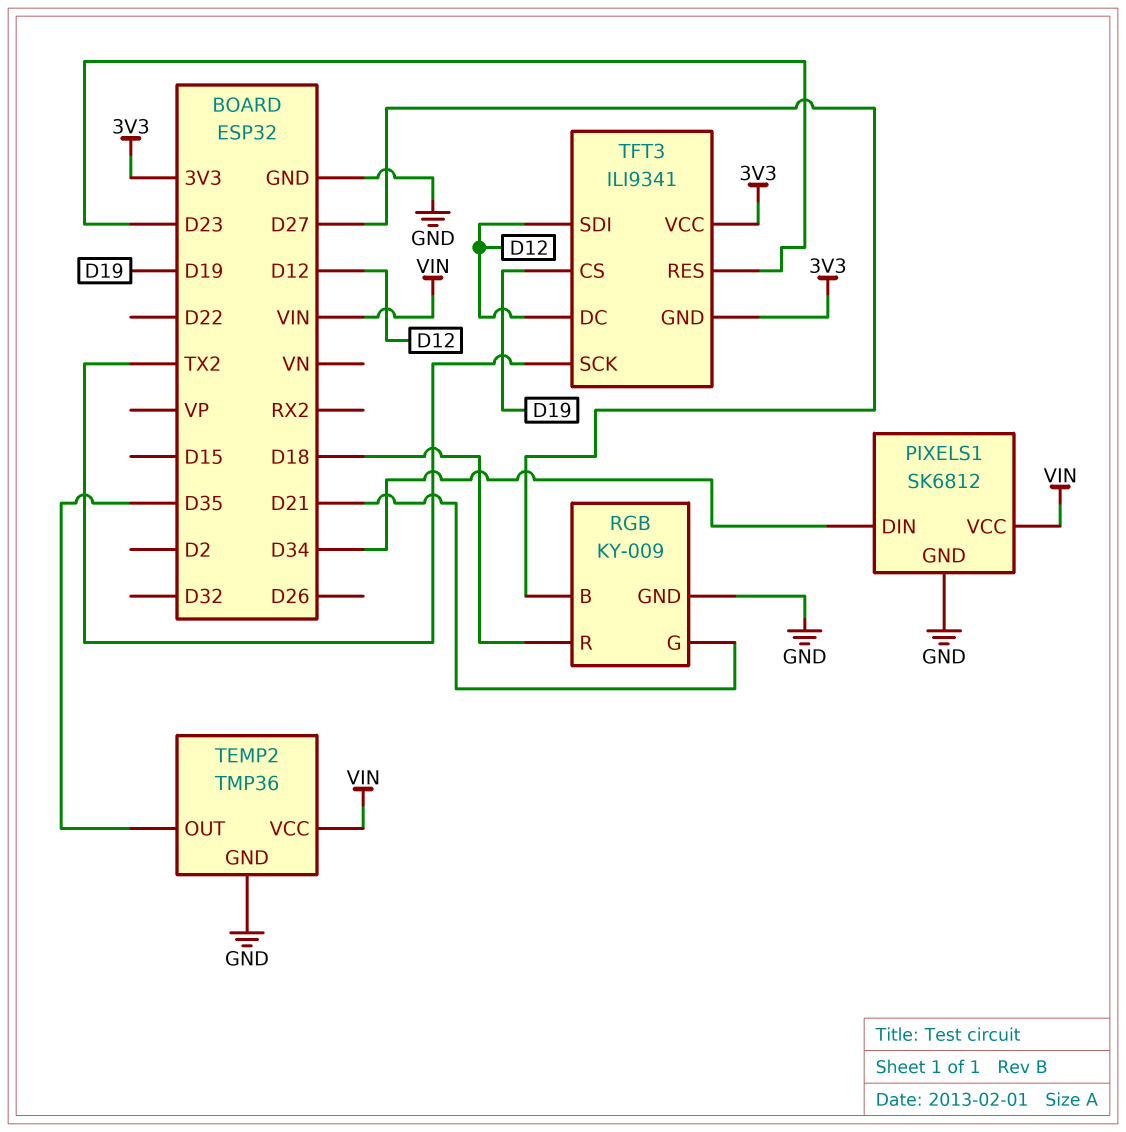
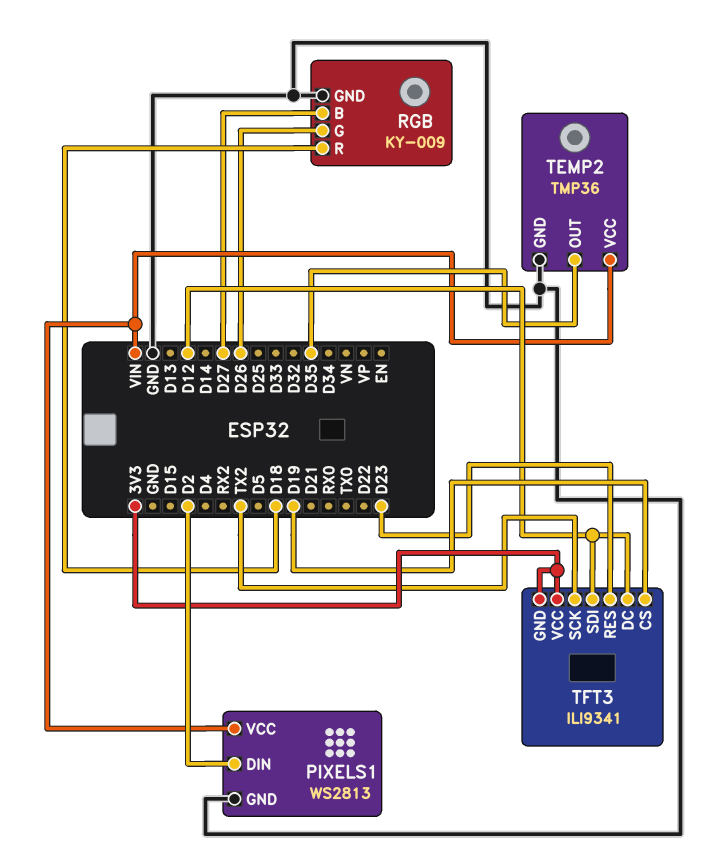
PIXELS1: SK6812 -> WS2813
PIXELS1 pin DIN: D34 -> D2
RGB pin G: D21 -> D26

